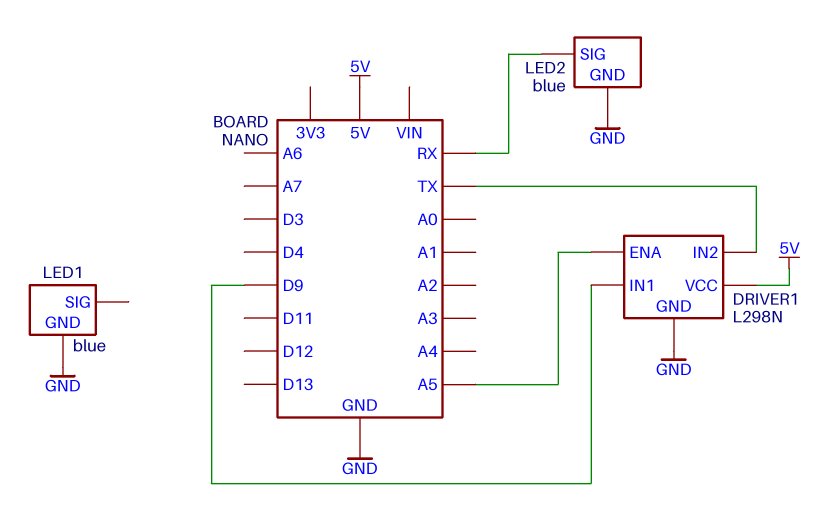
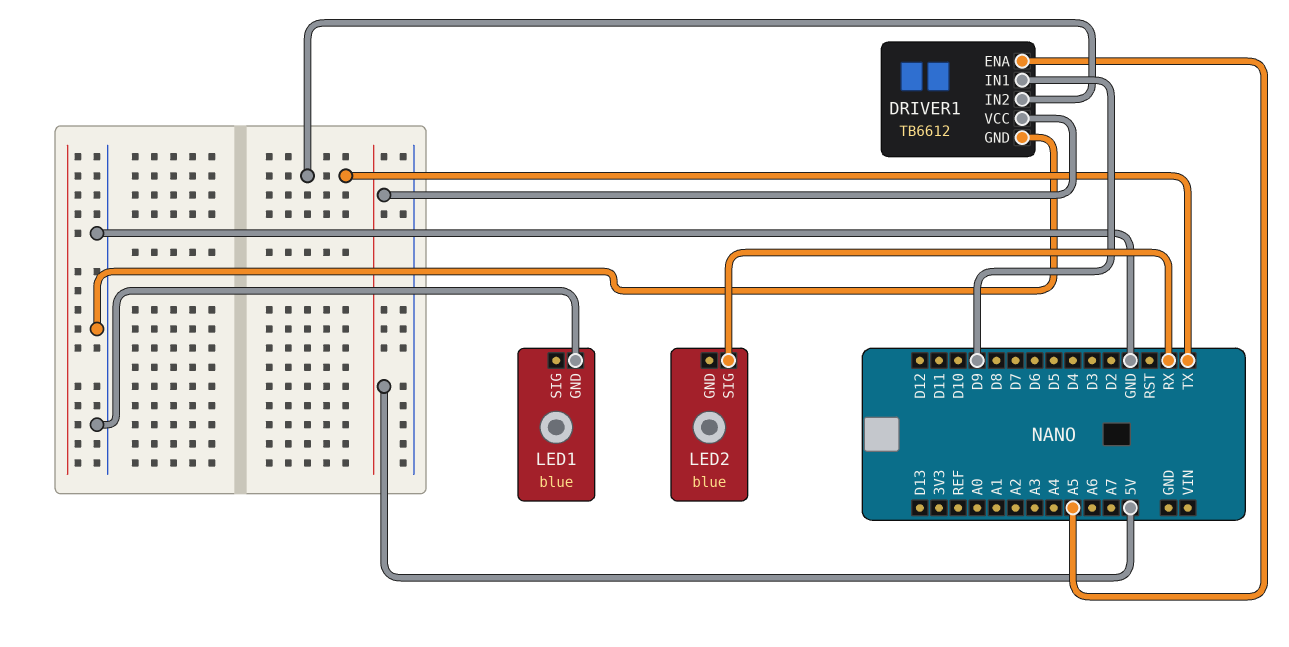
DRIVER1: L298N -> TB6612
LED2 pin GND: GND -> none

